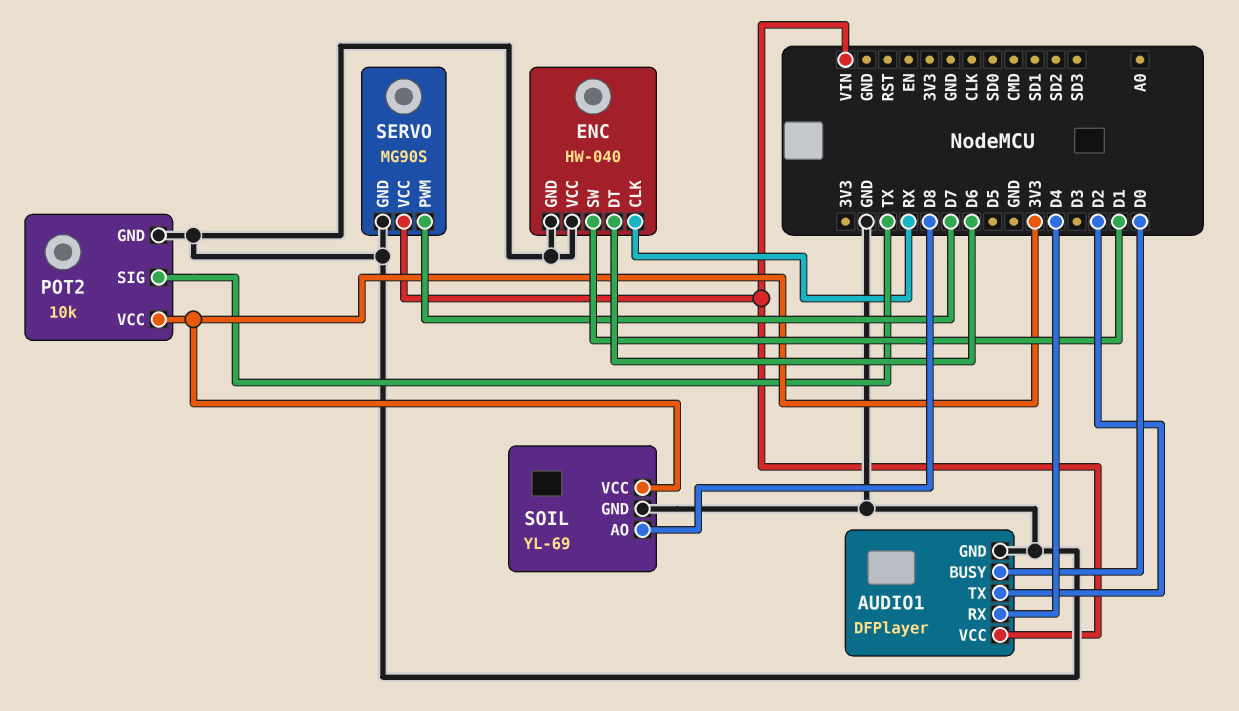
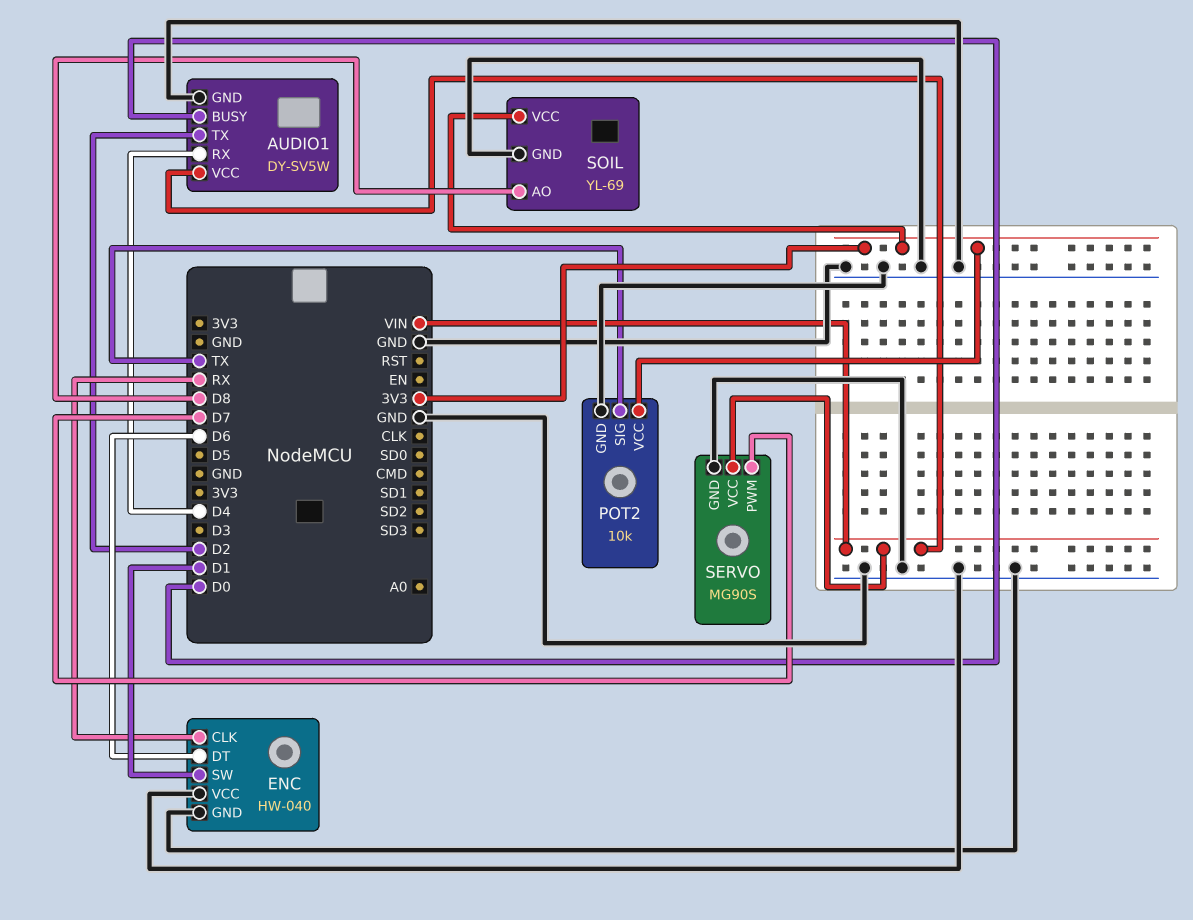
AUDIO1: DFPlayer -> DY-SV5W

